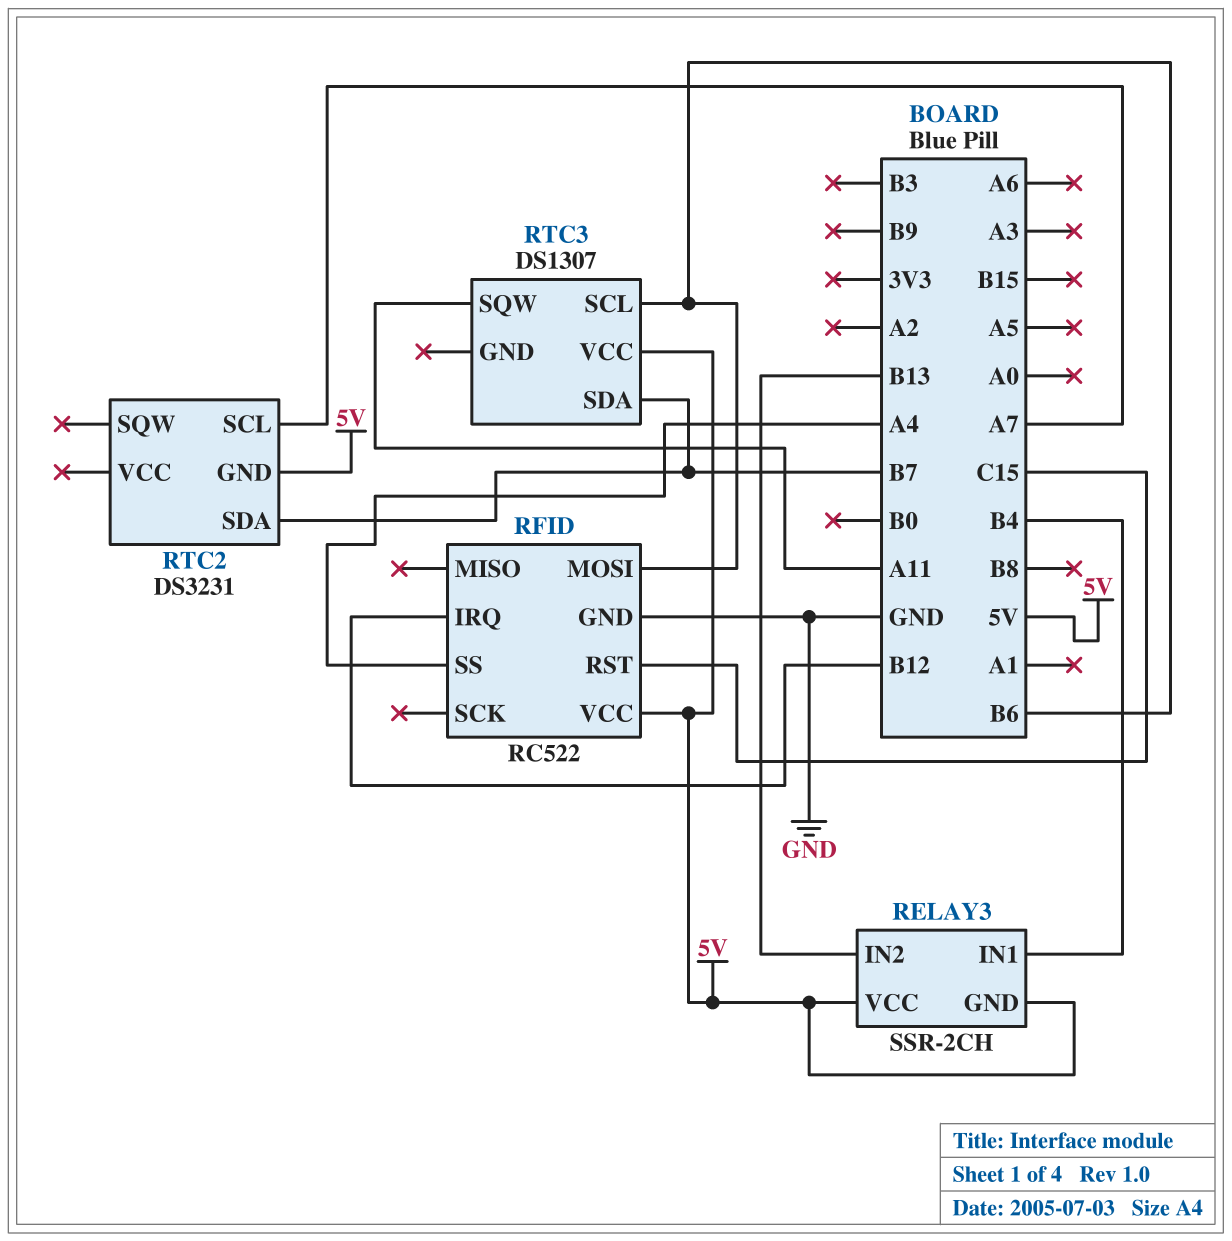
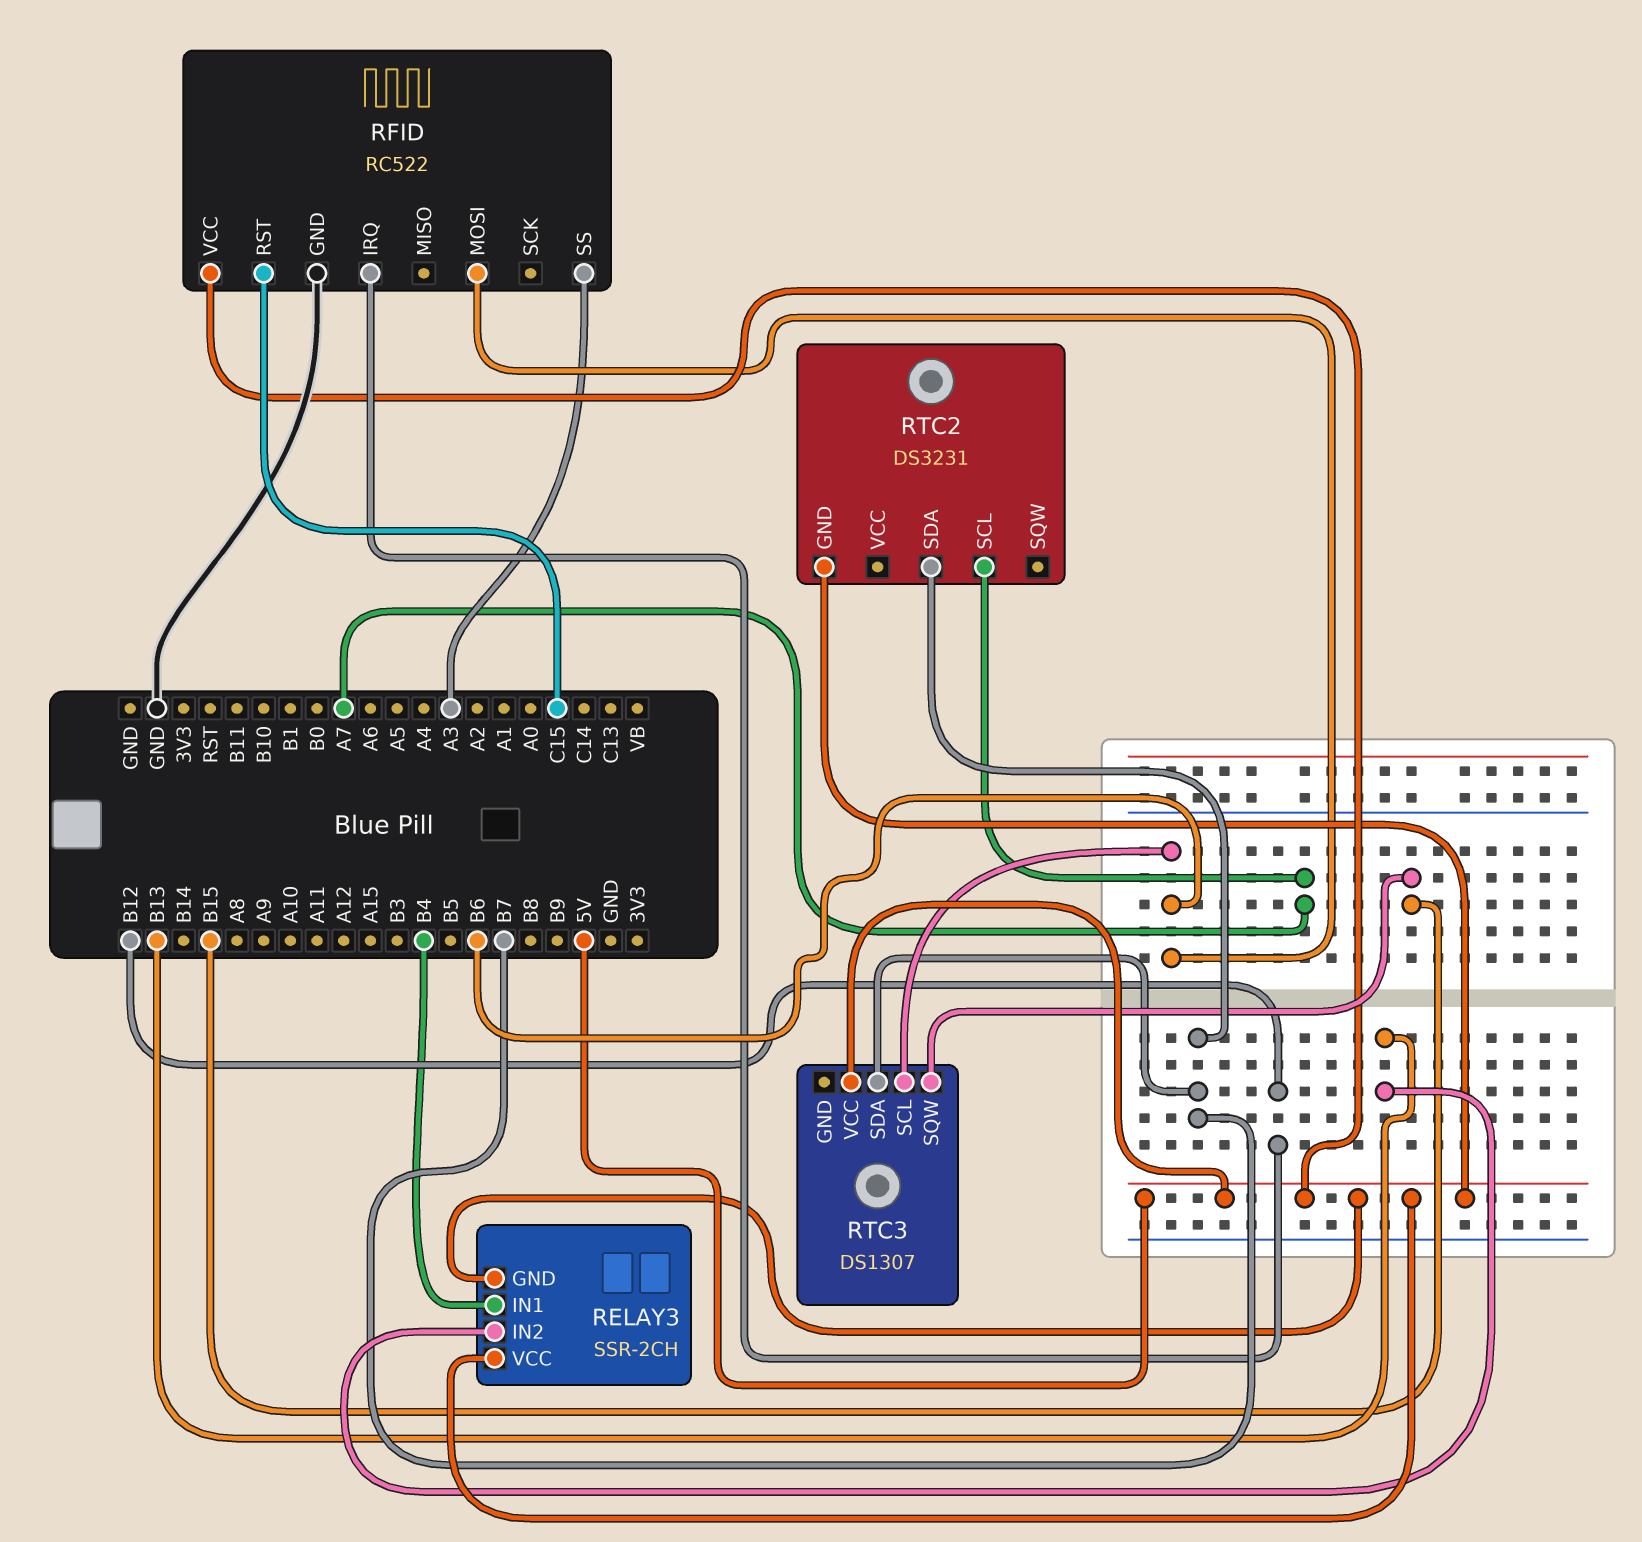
RFID pin SS: A4 -> A3
RTC3 pin SQW: A11 -> B15

